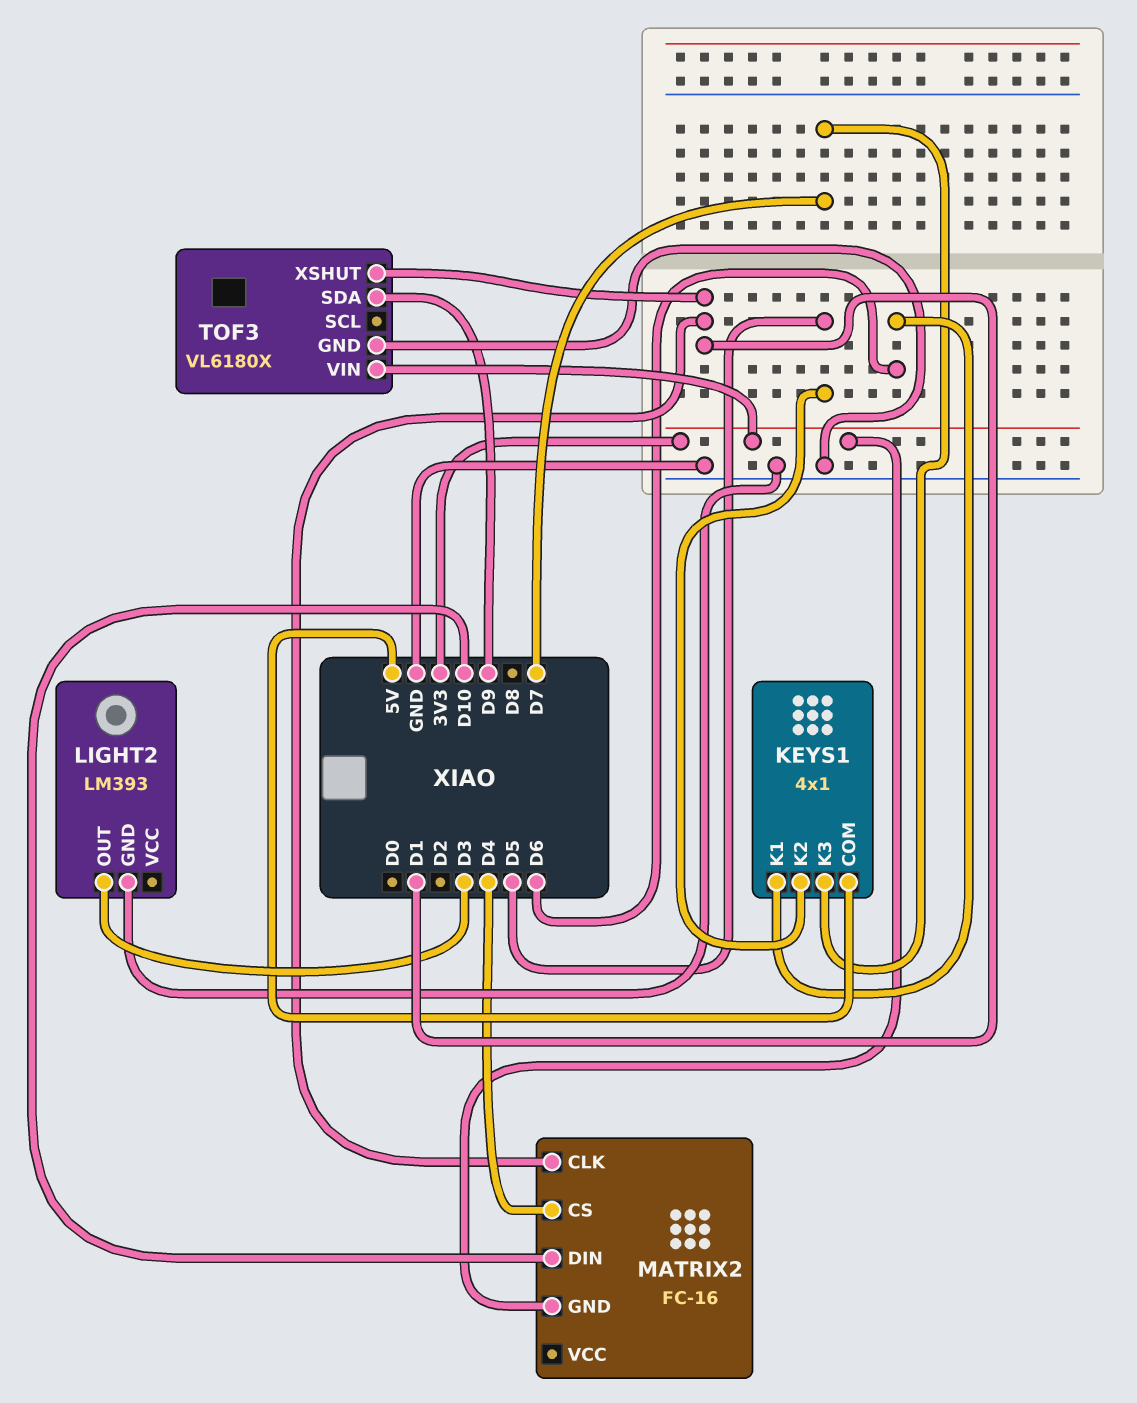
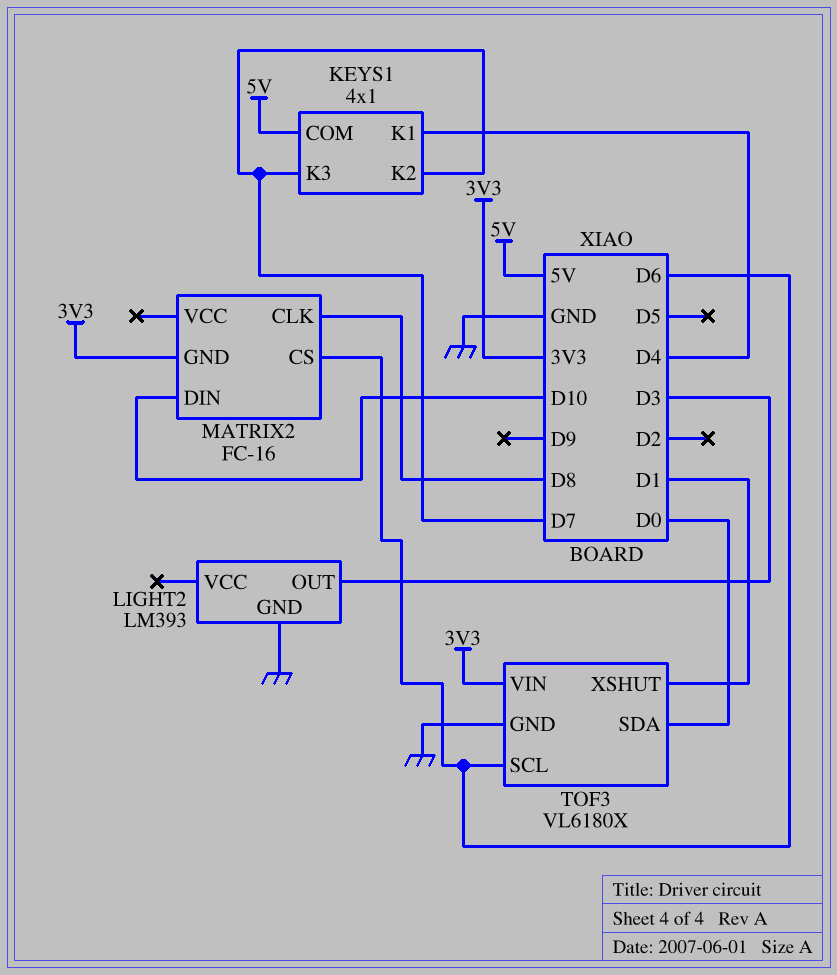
KEYS1 pin K1: D6 -> D4
KEYS1 pin K2: D5 -> D7
MATRIX2 pin CLK: D1 -> D8
MATRIX2 pin CS: D4 -> D6
TOF3 pin SCL: none -> D6
TOF3 pin SDA: D9 -> D0

